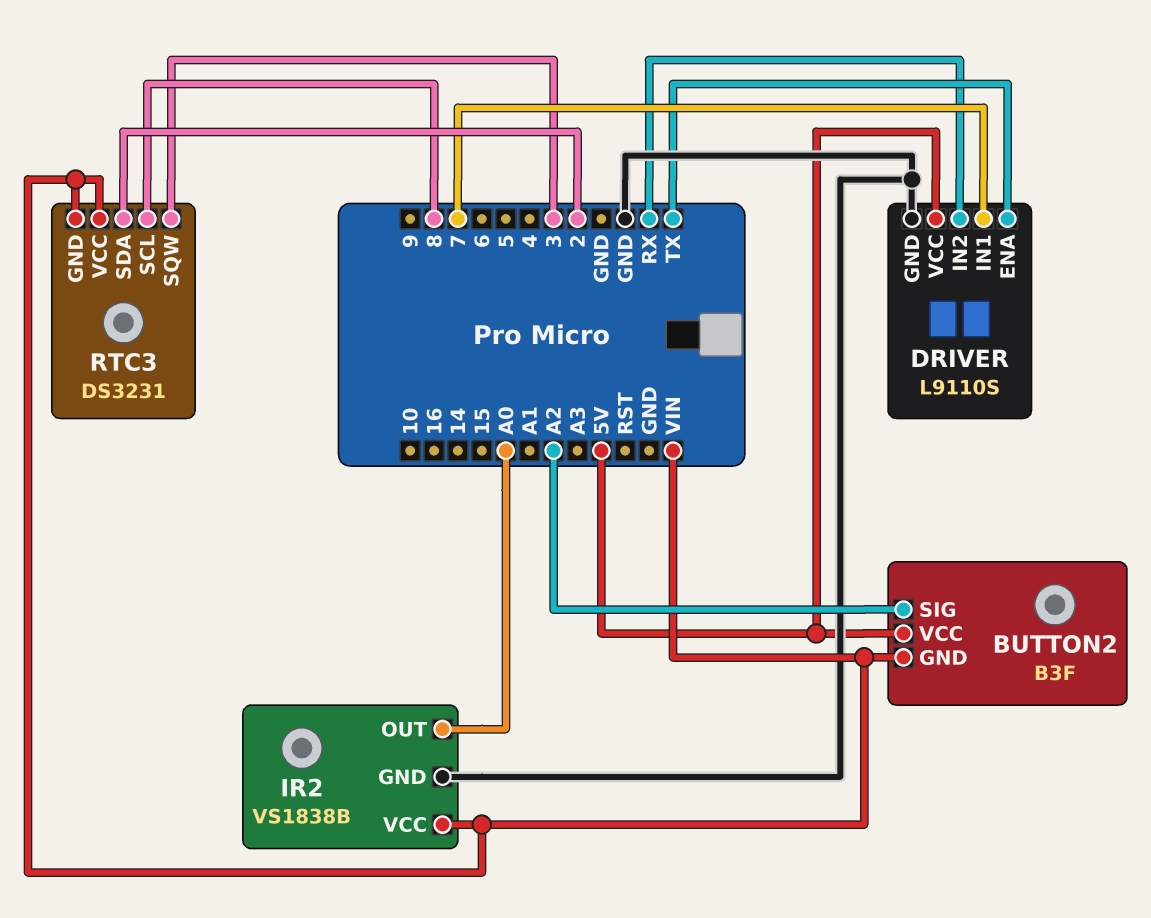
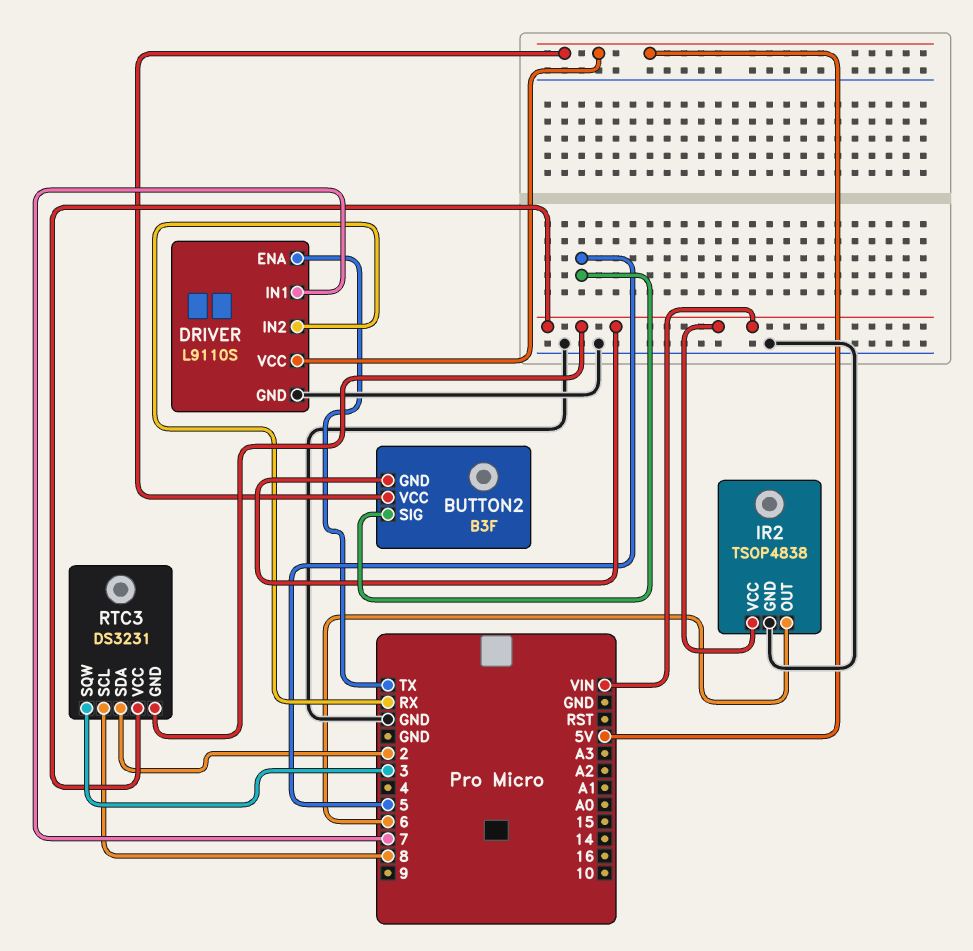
BUTTON2 pin SIG: A2 -> 5
IR2: VS1838B -> TSOP4838
IR2 pin OUT: A0 -> 6

